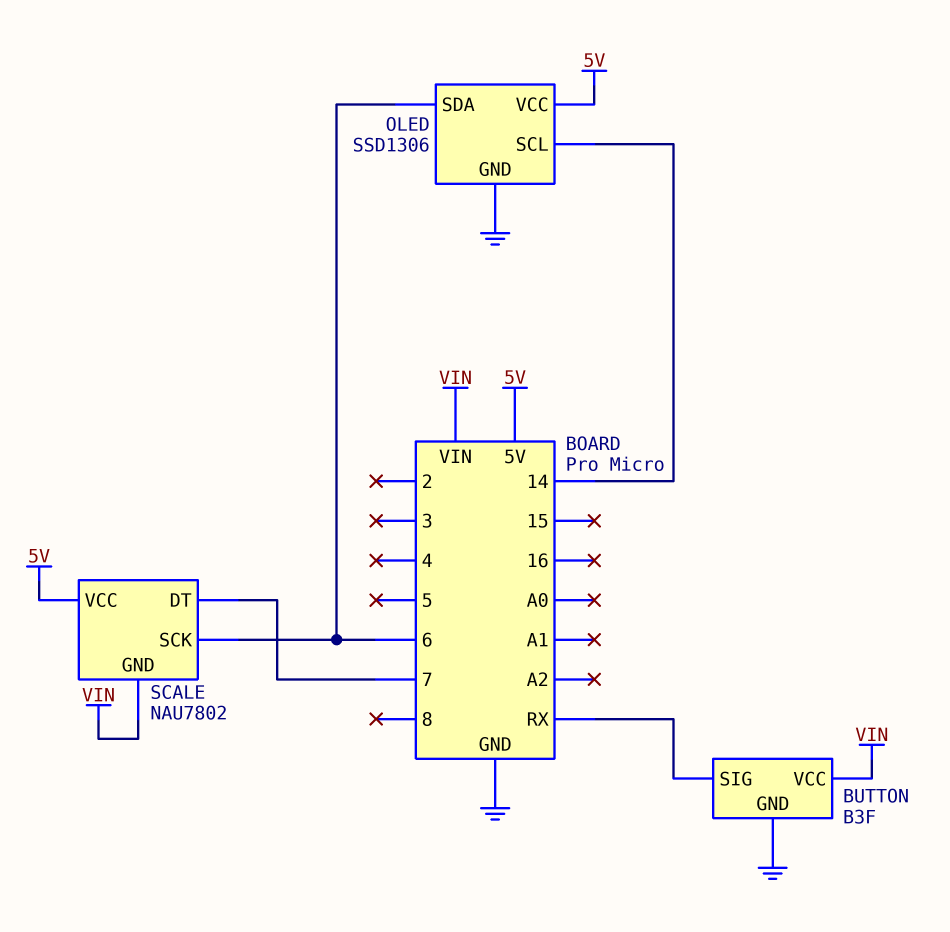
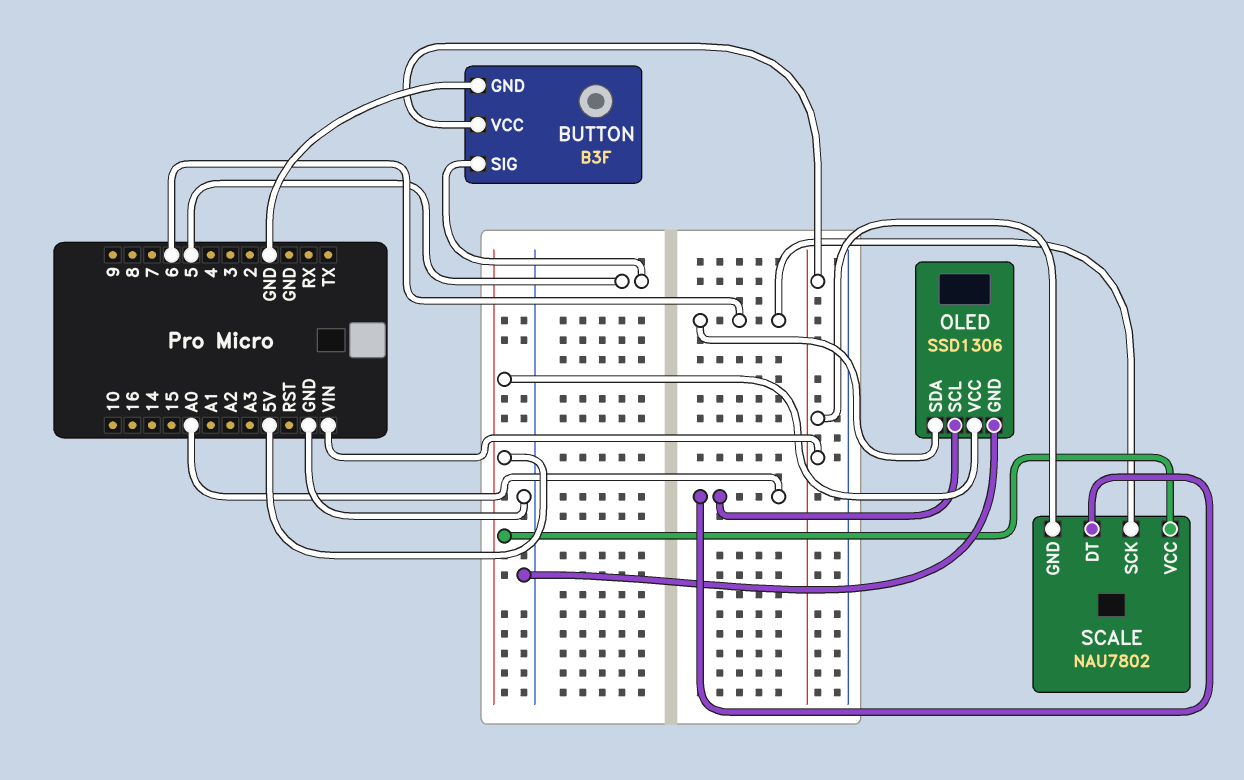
BUTTON pin SIG: RX -> 5
OLED pin SCL: 14 -> A0
SCALE pin DT: 7 -> A0

